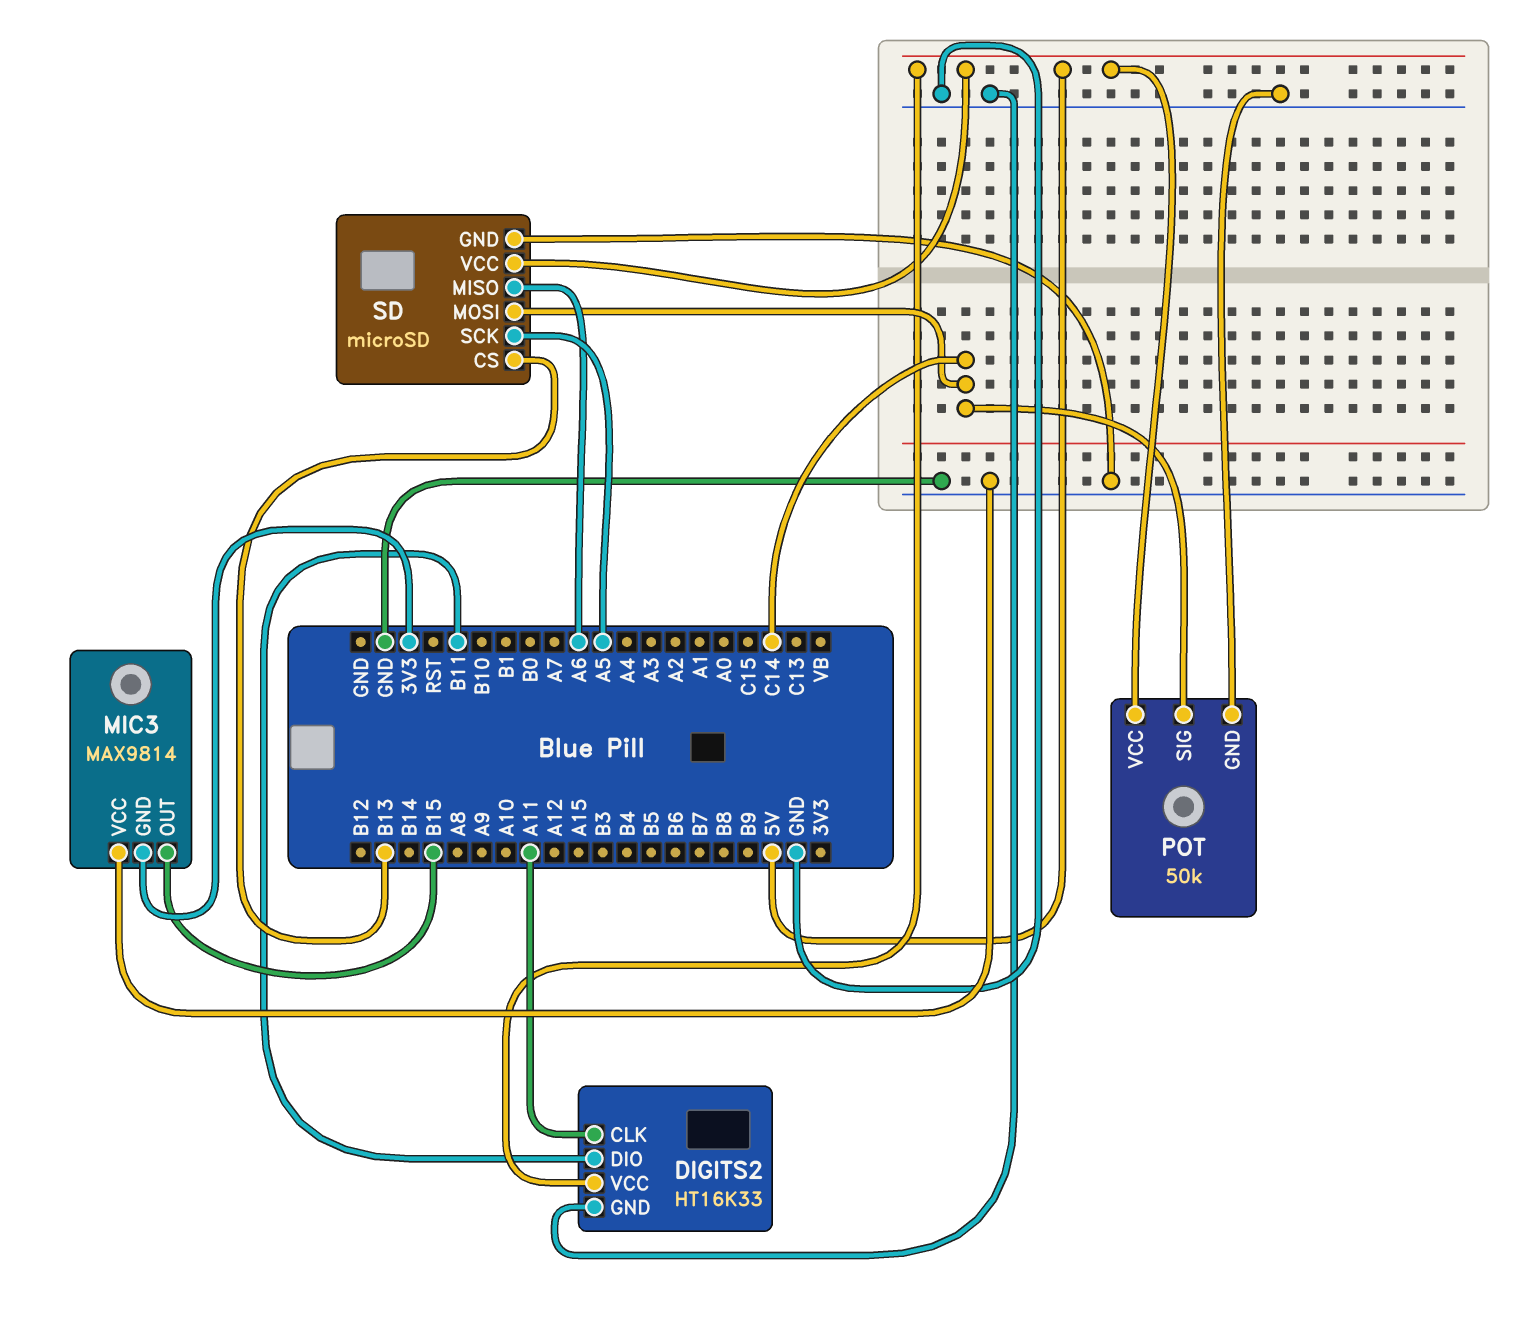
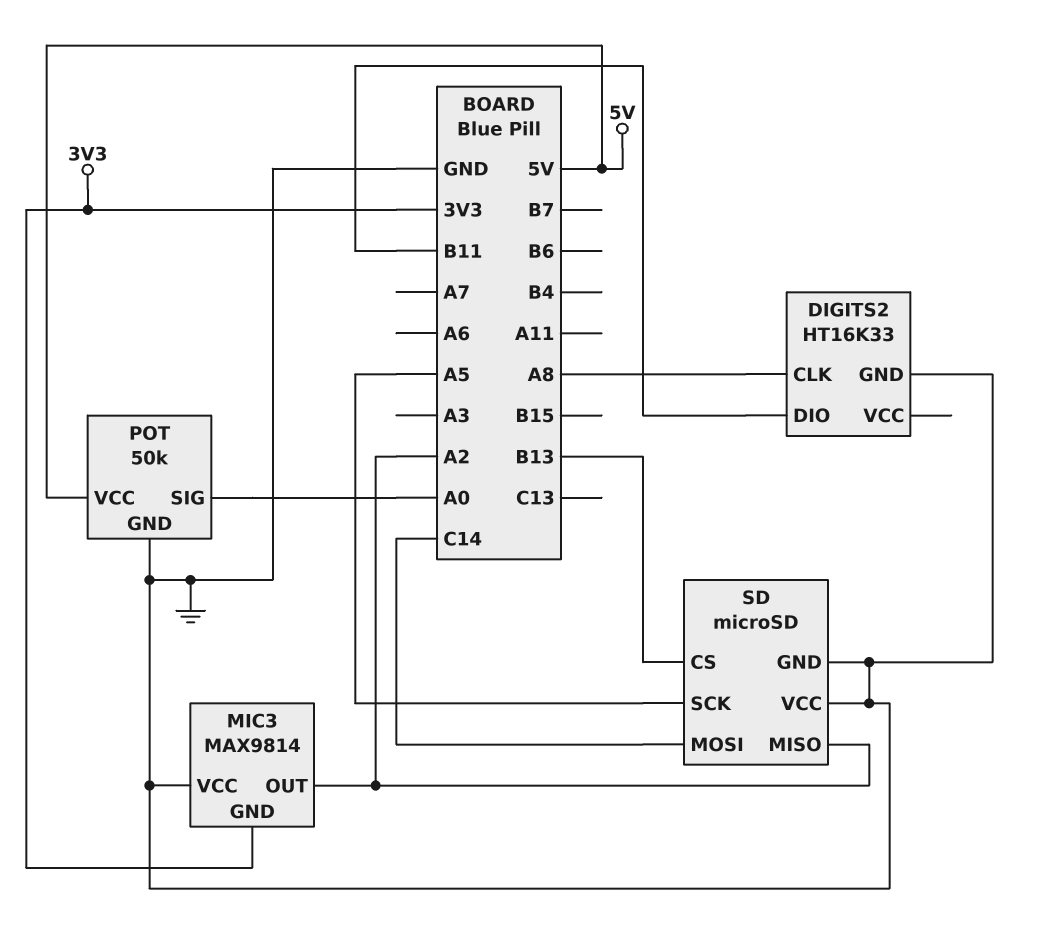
DIGITS2 pin CLK: A11 -> A8
DIGITS2 pin VCC: 5V -> none
MIC3 pin OUT: B15 -> A2
POT pin SIG: C14 -> A0
SD pin MISO: A6 -> A2
SD pin VCC: 5V -> GND

